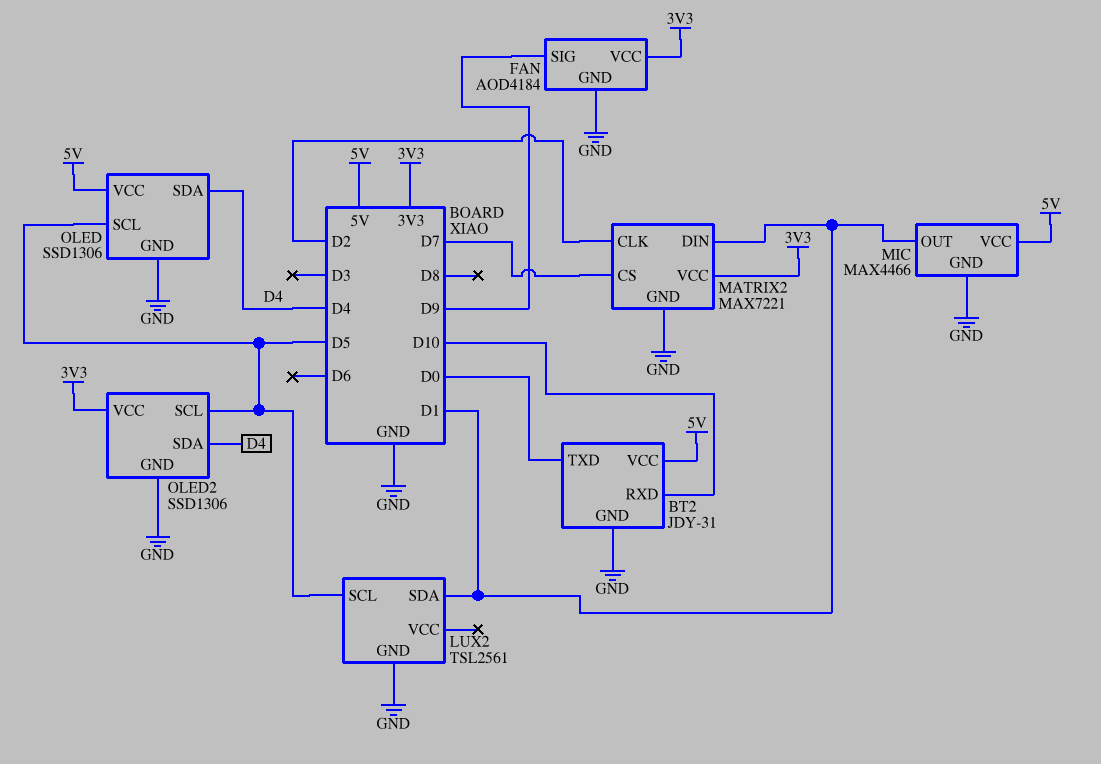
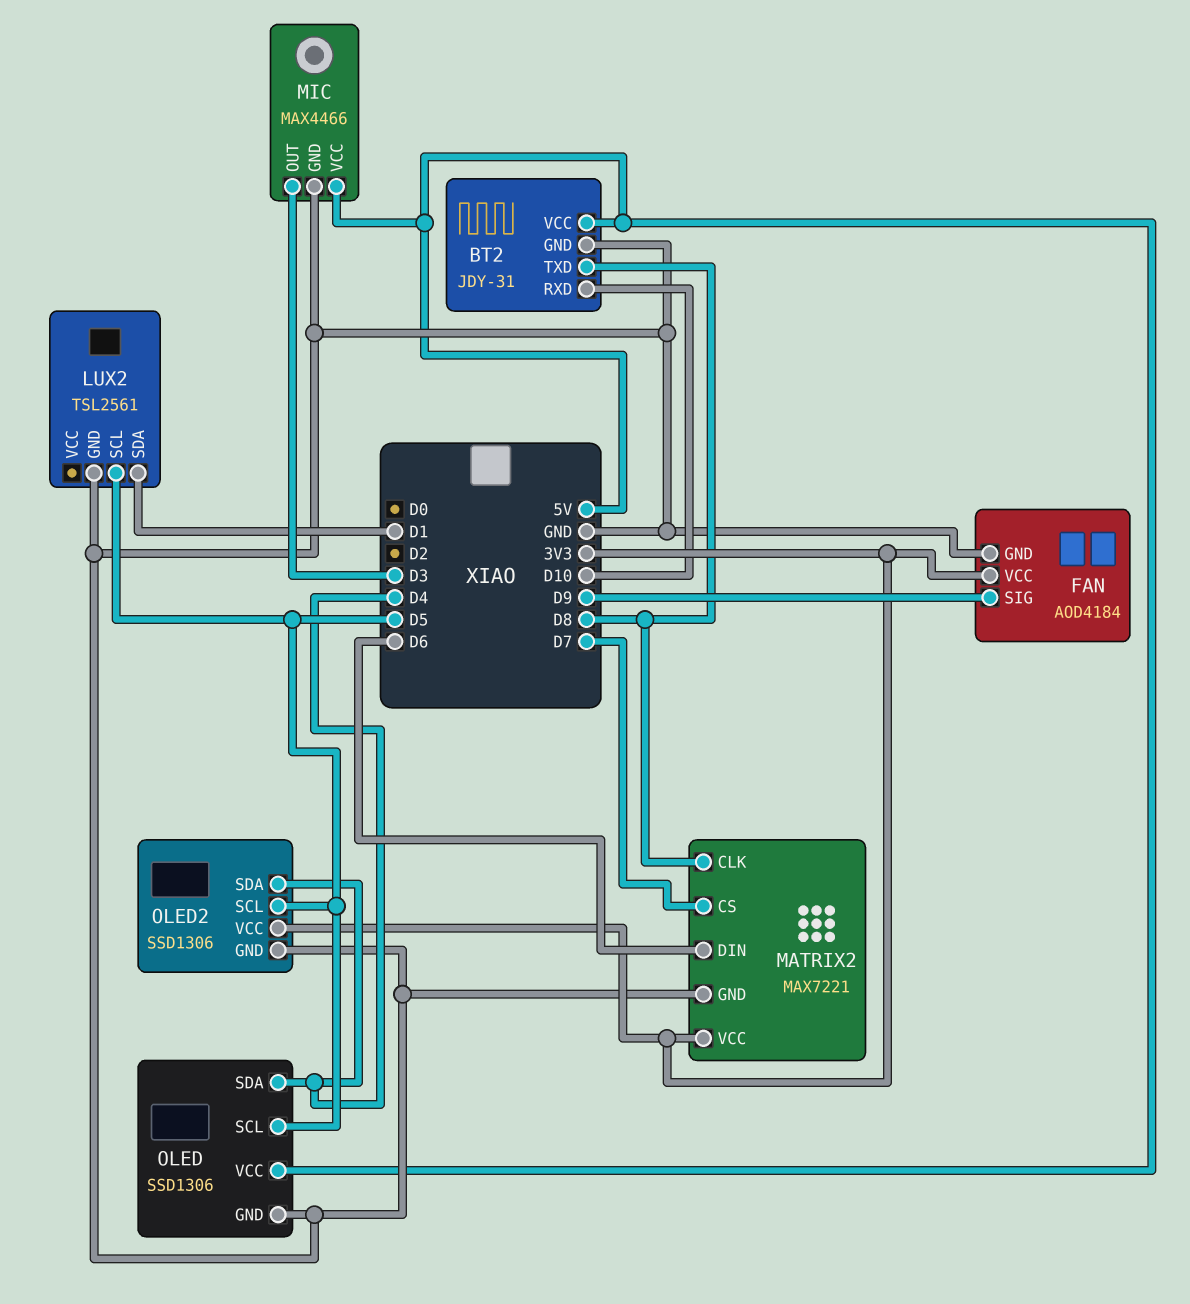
BT2 pin TXD: D0 -> D8
MATRIX2 pin CLK: D2 -> D8
MATRIX2 pin DIN: D1 -> D6
MIC pin OUT: D1 -> D3

